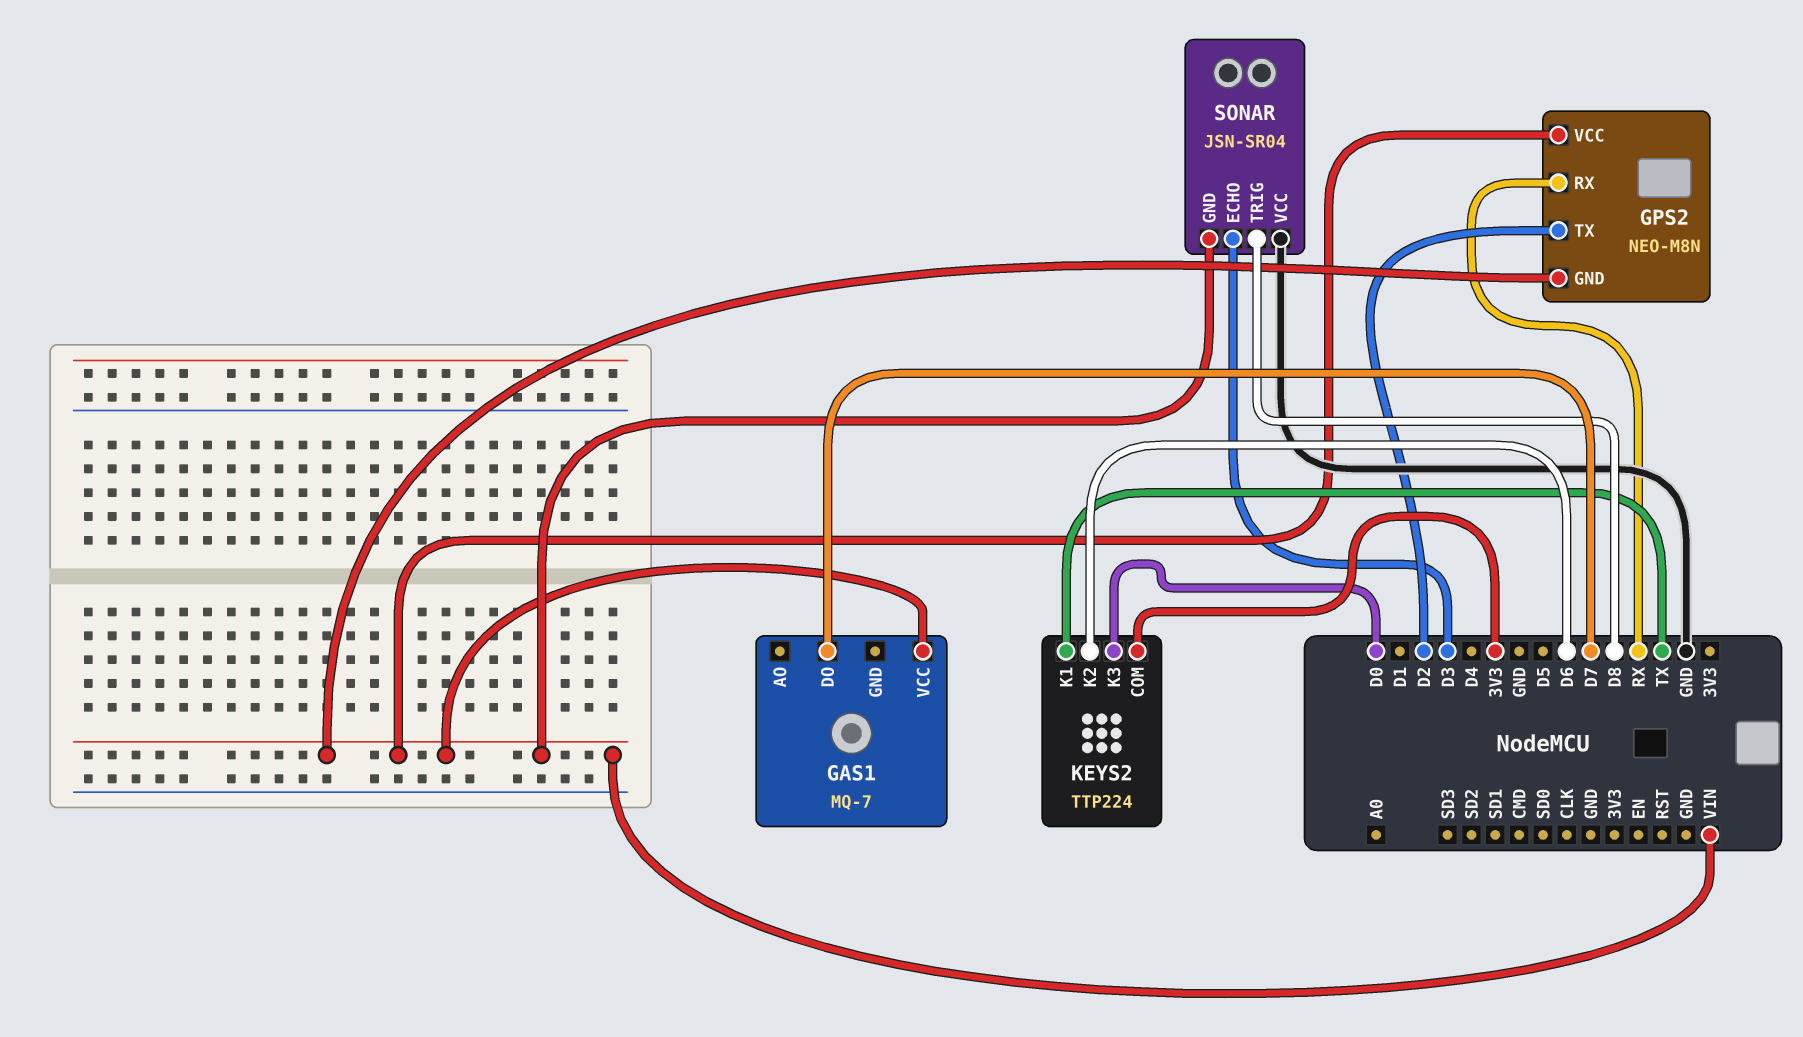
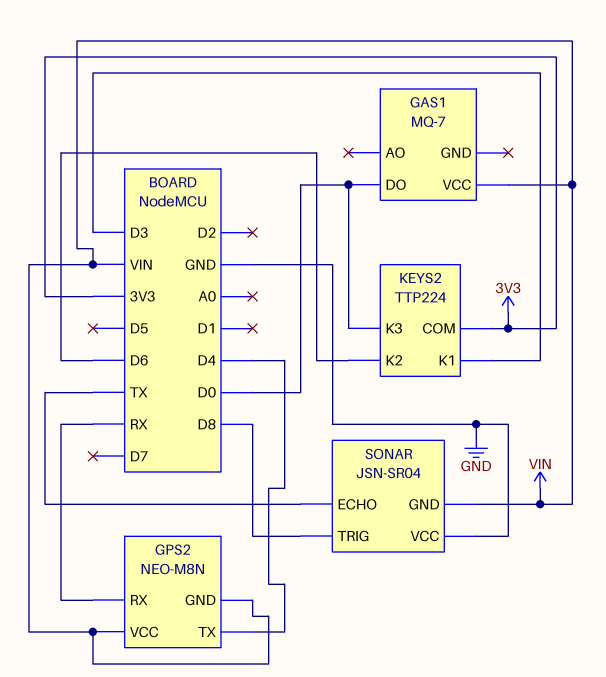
GAS1 pin DO: D7 -> D0
GPS2 pin TX: D2 -> D4
KEYS2 pin K1: TX -> D3
SONAR pin ECHO: D3 -> TX

